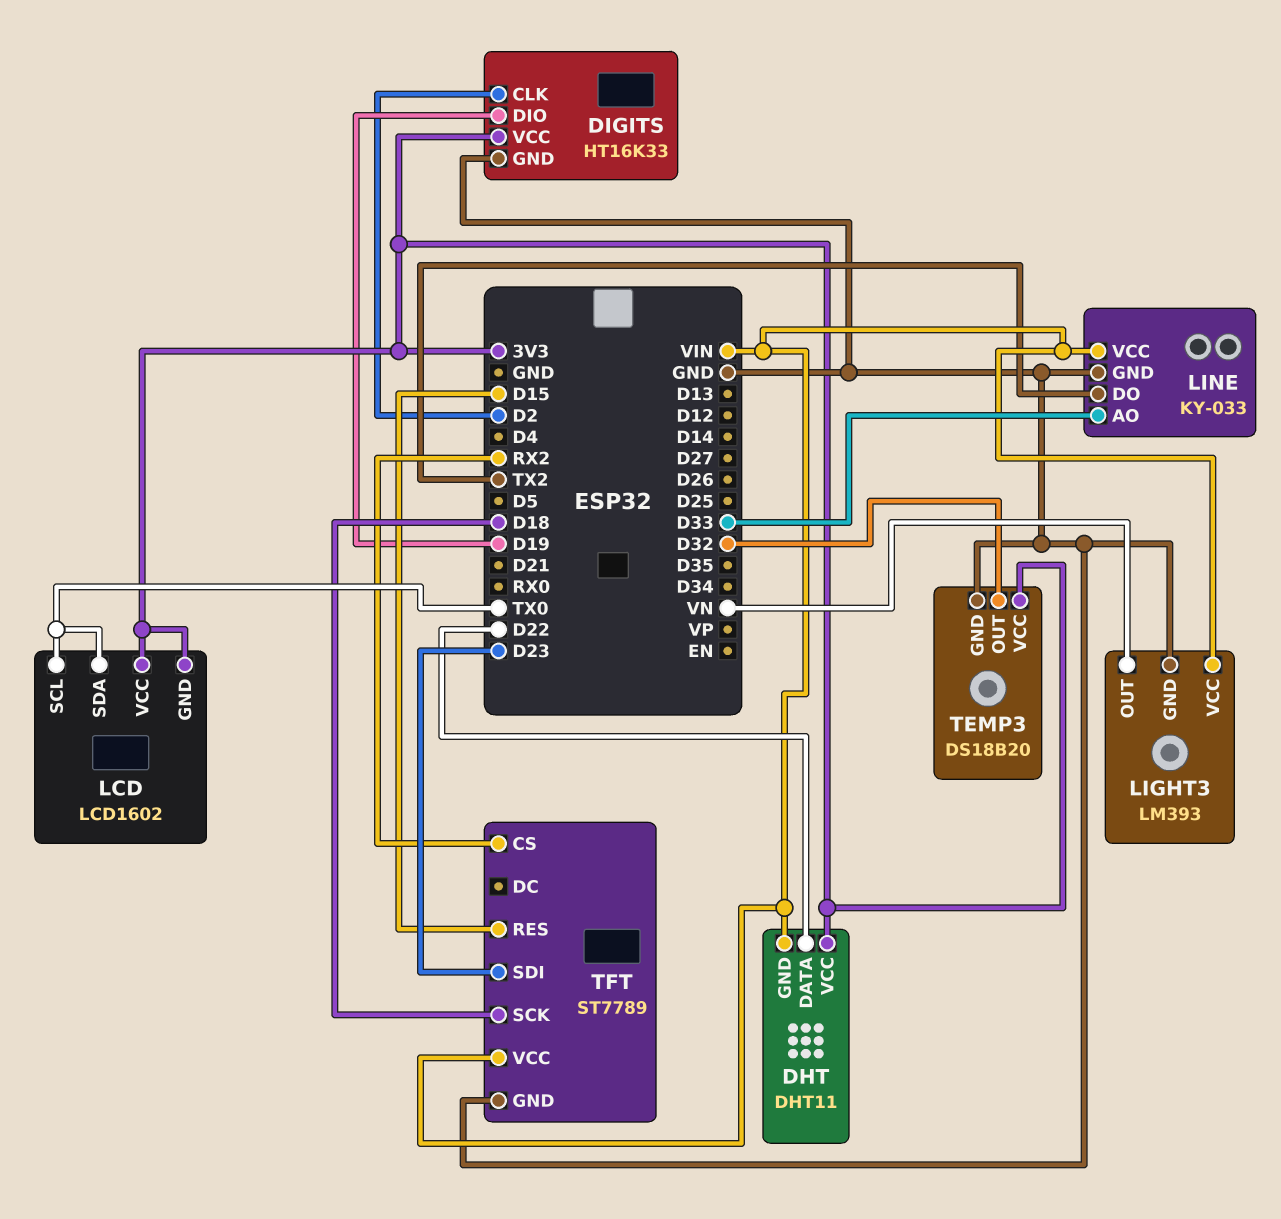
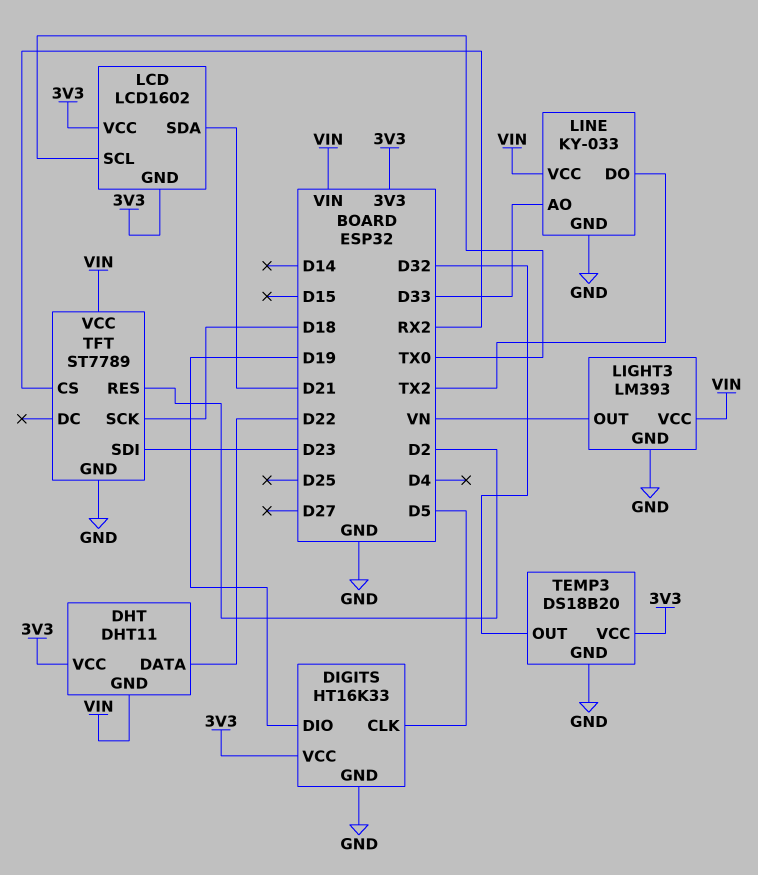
DIGITS pin CLK: D2 -> D5
LCD pin SDA: TX0 -> D21
TFT pin RES: D15 -> D2

